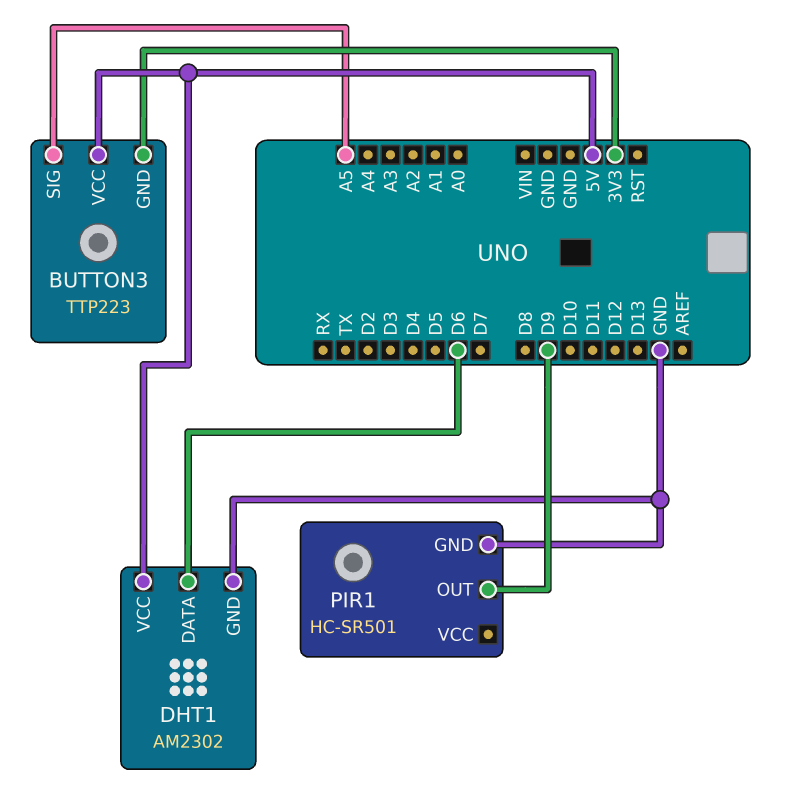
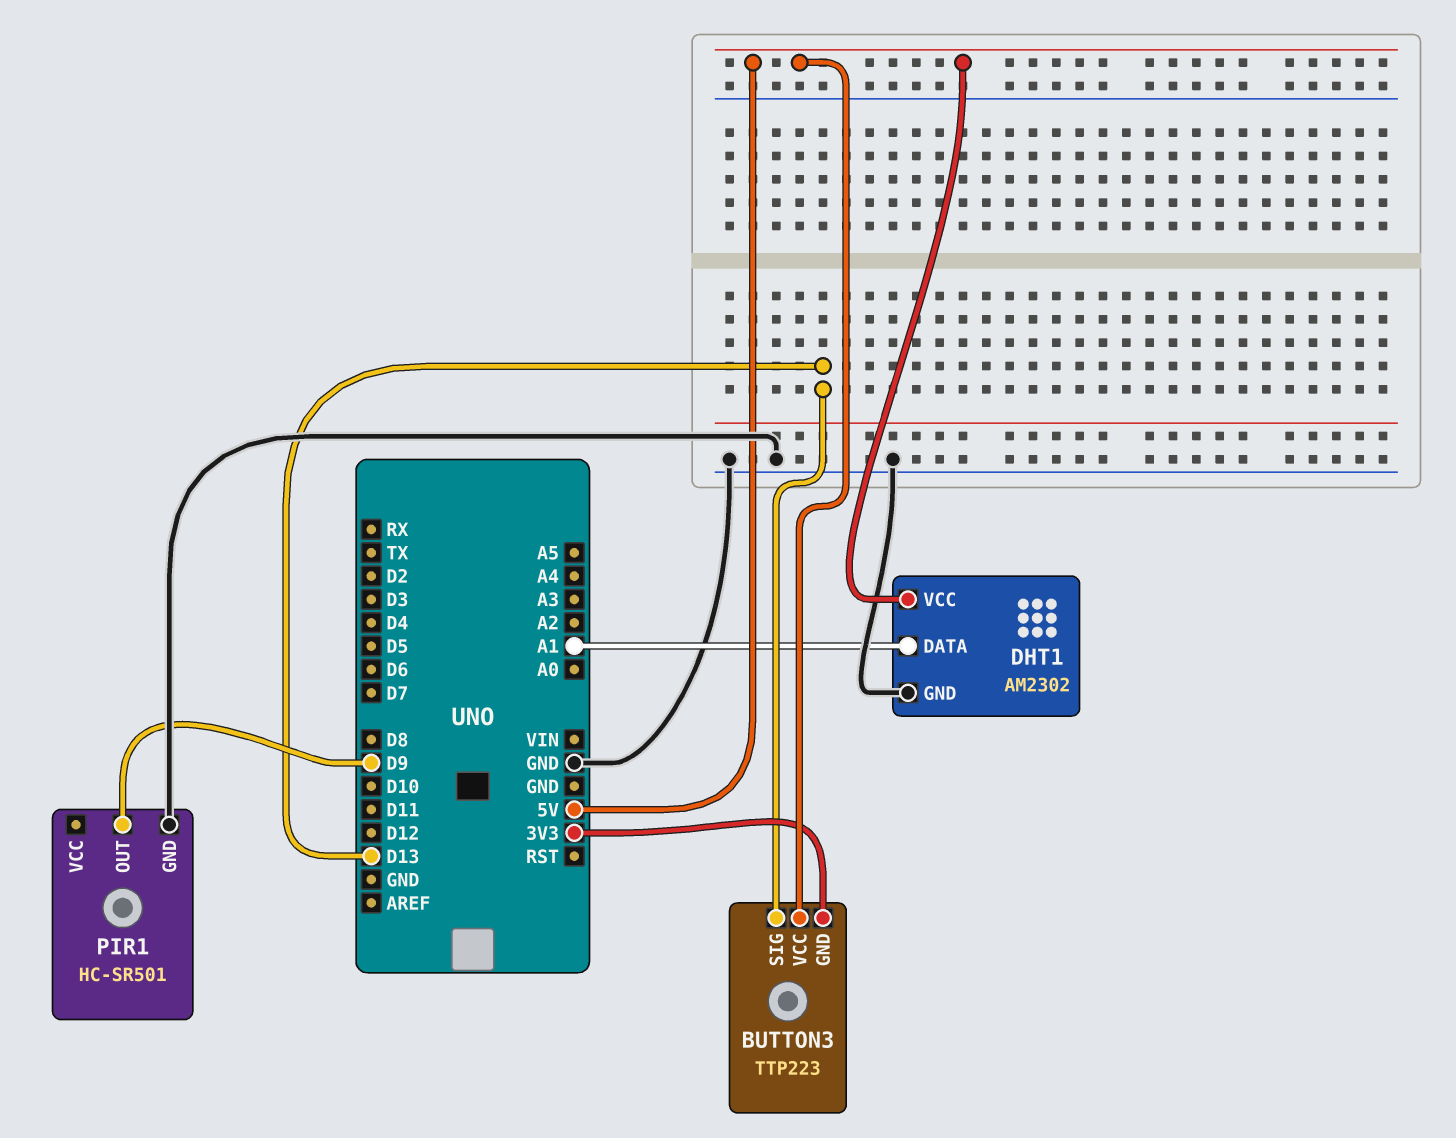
BUTTON3 pin SIG: A5 -> D13
DHT1 pin DATA: D6 -> A1

